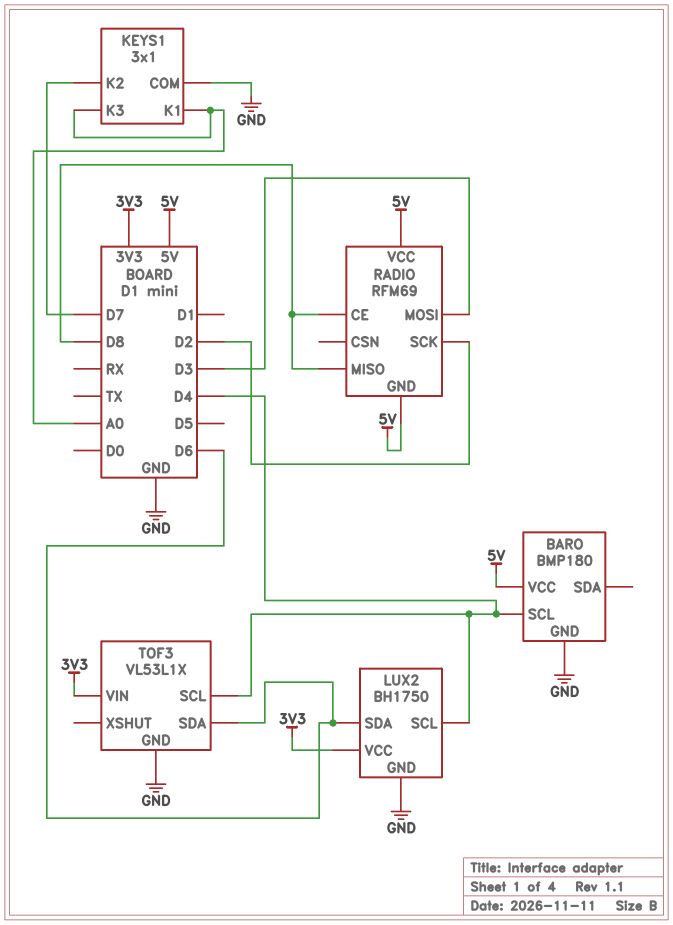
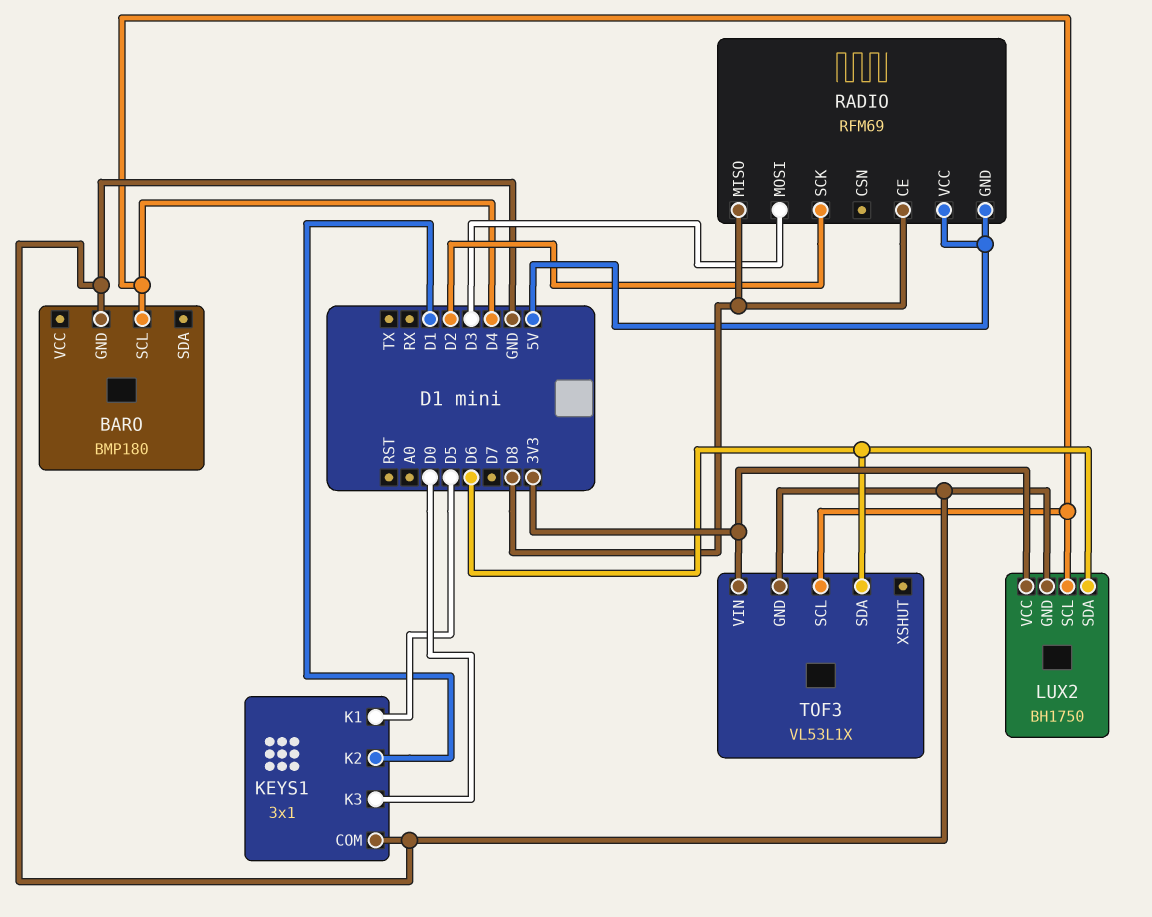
BARO pin VCC: 5V -> none
KEYS1 pin K1: A0 -> D5
KEYS1 pin K2: D7 -> D1
KEYS1 pin K3: A0 -> D0

